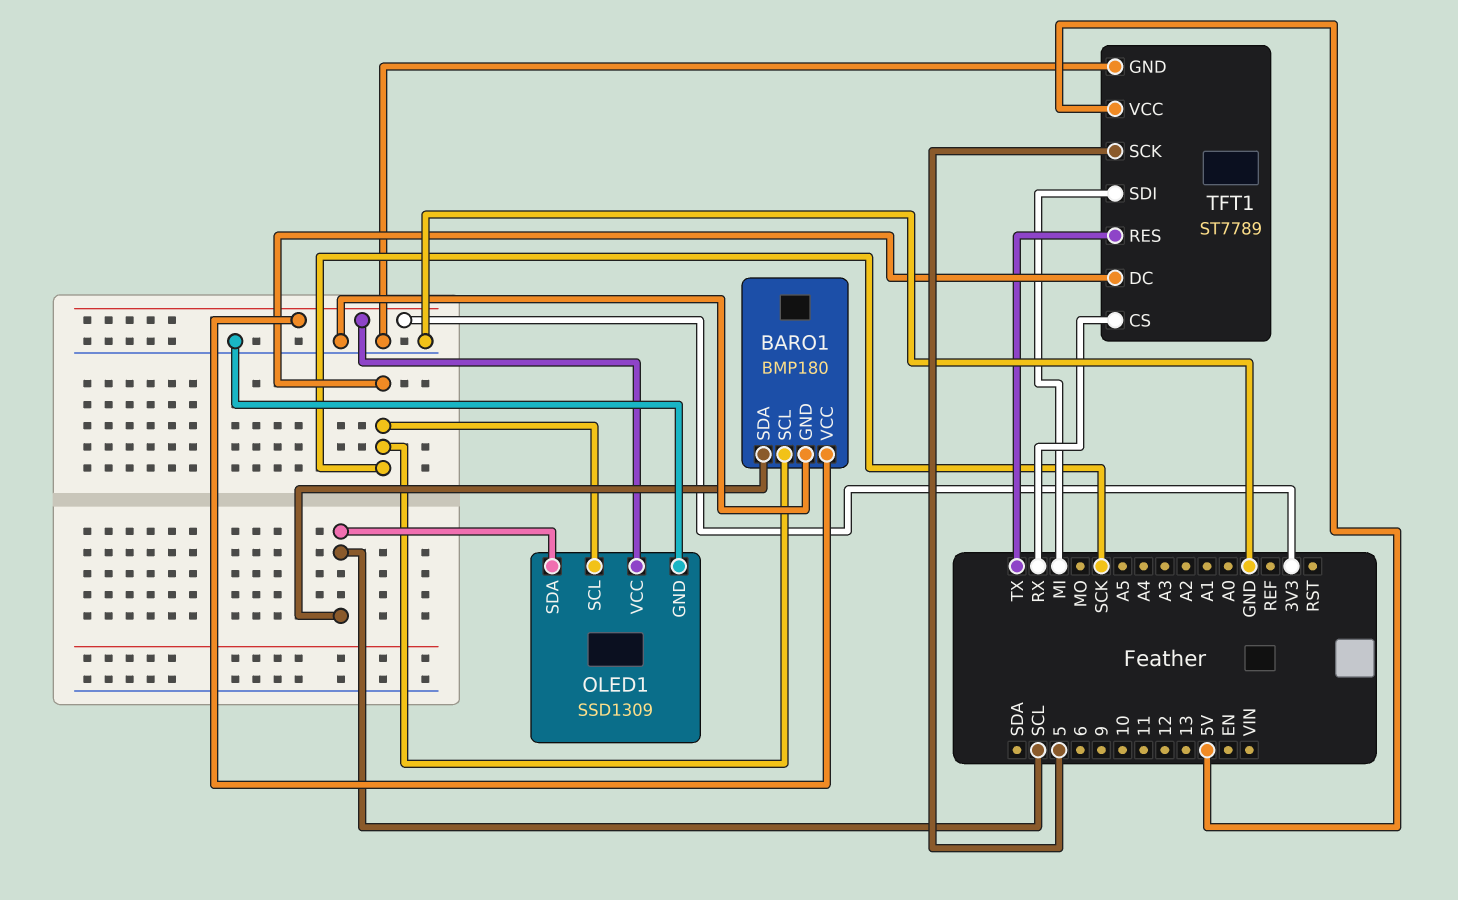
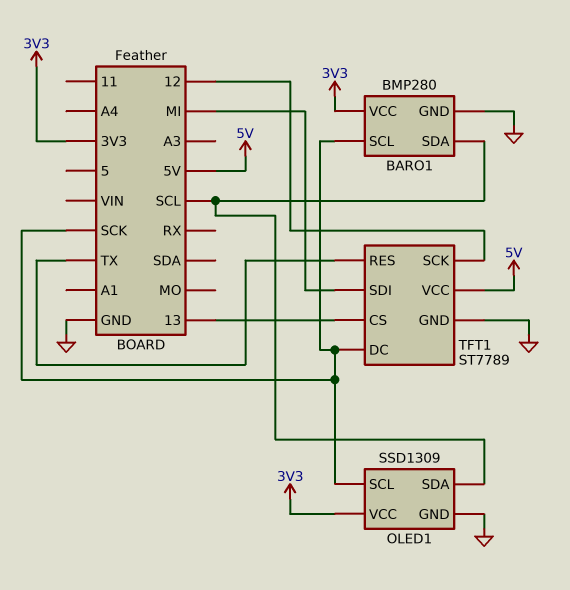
BARO1: BMP180 -> BMP280
TFT1 pin CS: RX -> 13
TFT1 pin SCK: 5 -> 12

